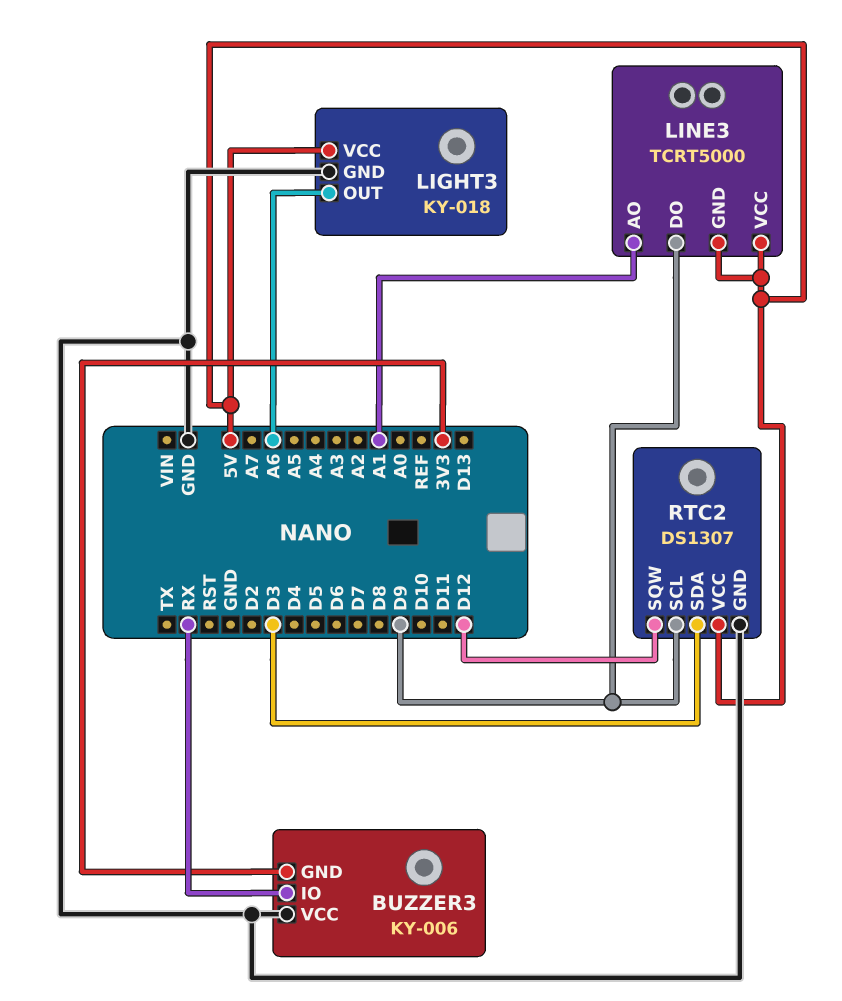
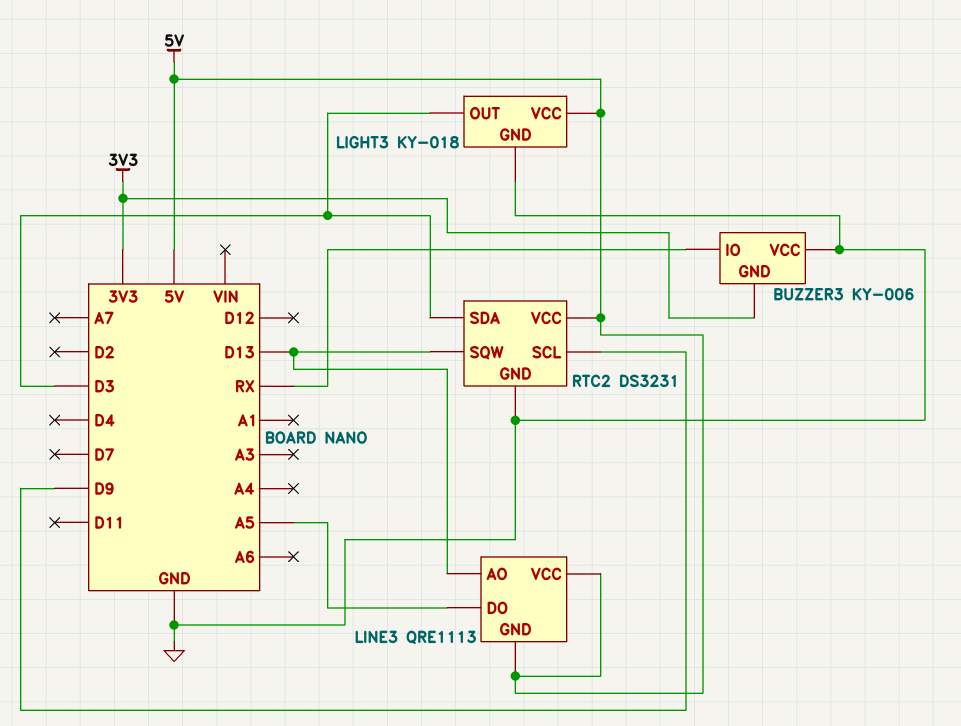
LIGHT3 pin OUT: A6 -> D3
LINE3: TCRT5000 -> QRE1113
LINE3 pin AO: A1 -> D13
LINE3 pin DO: D9 -> A5
RTC2: DS1307 -> DS3231
RTC2 pin SQW: D12 -> D13

